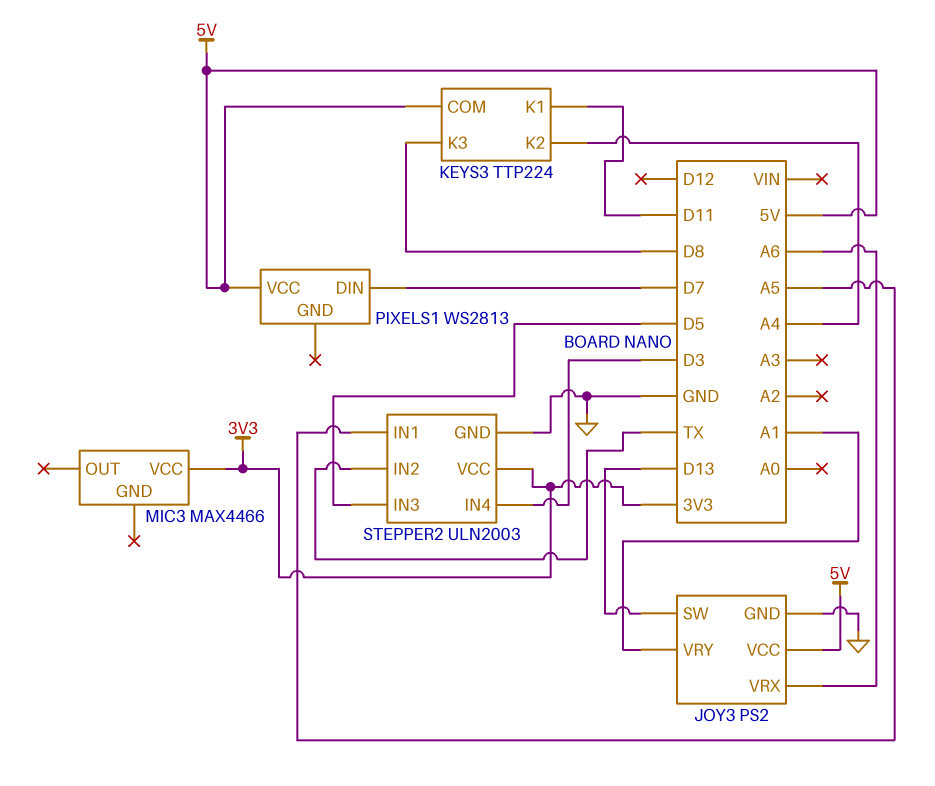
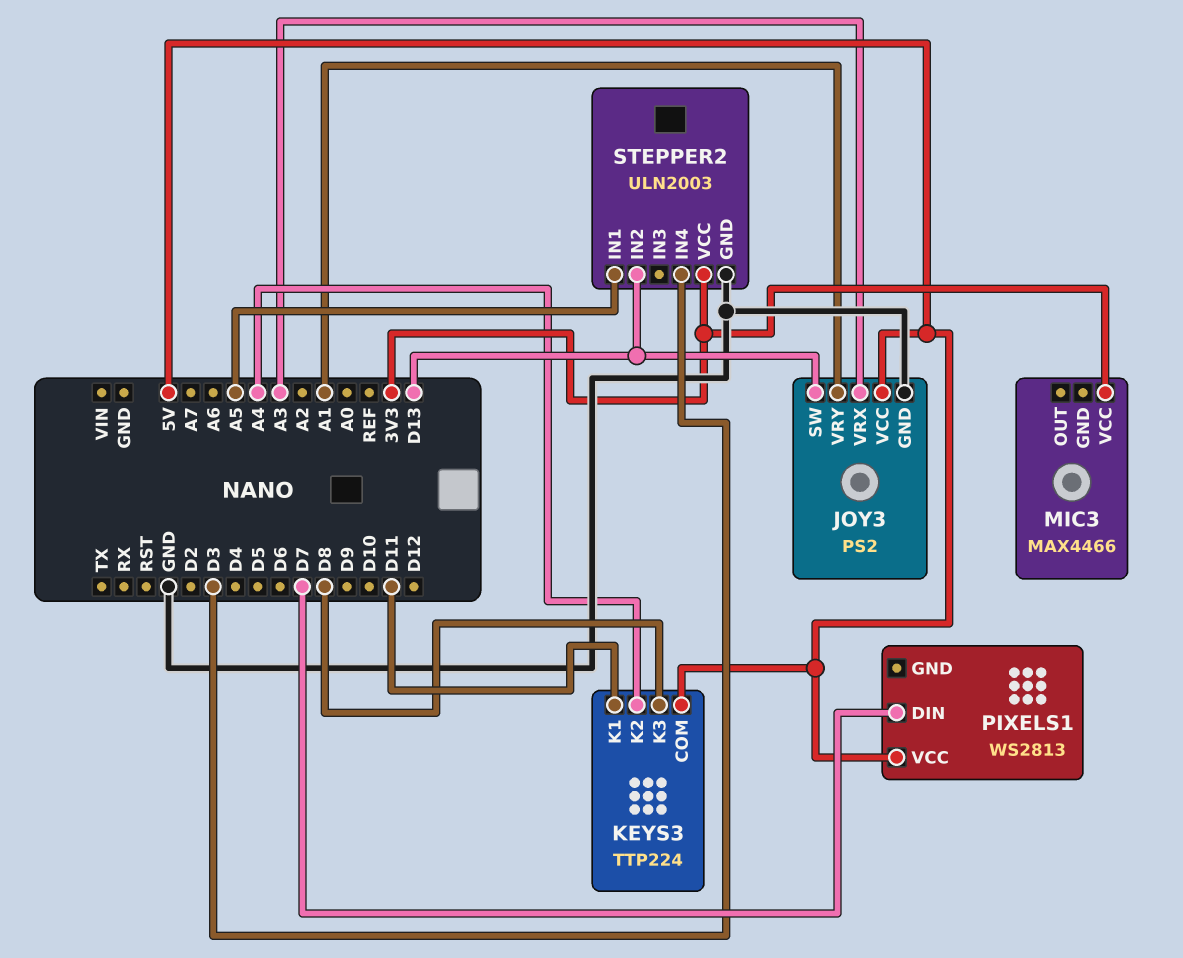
JOY3 pin VRX: A6 -> A3
STEPPER2 pin IN2: TX -> D13
STEPPER2 pin IN3: D5 -> none

